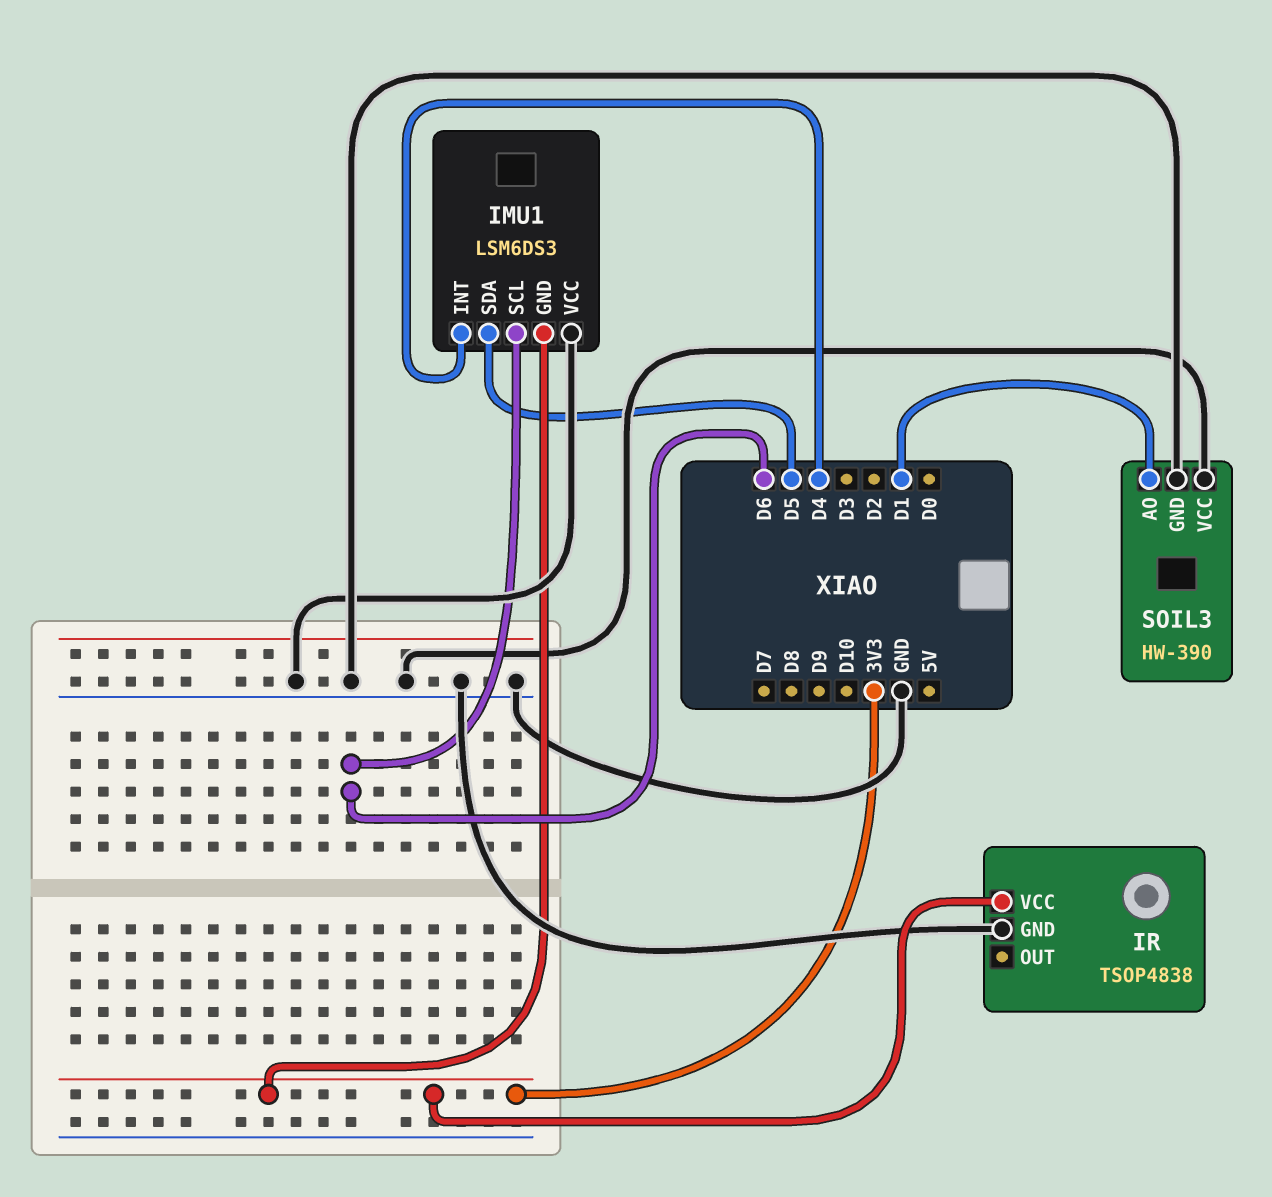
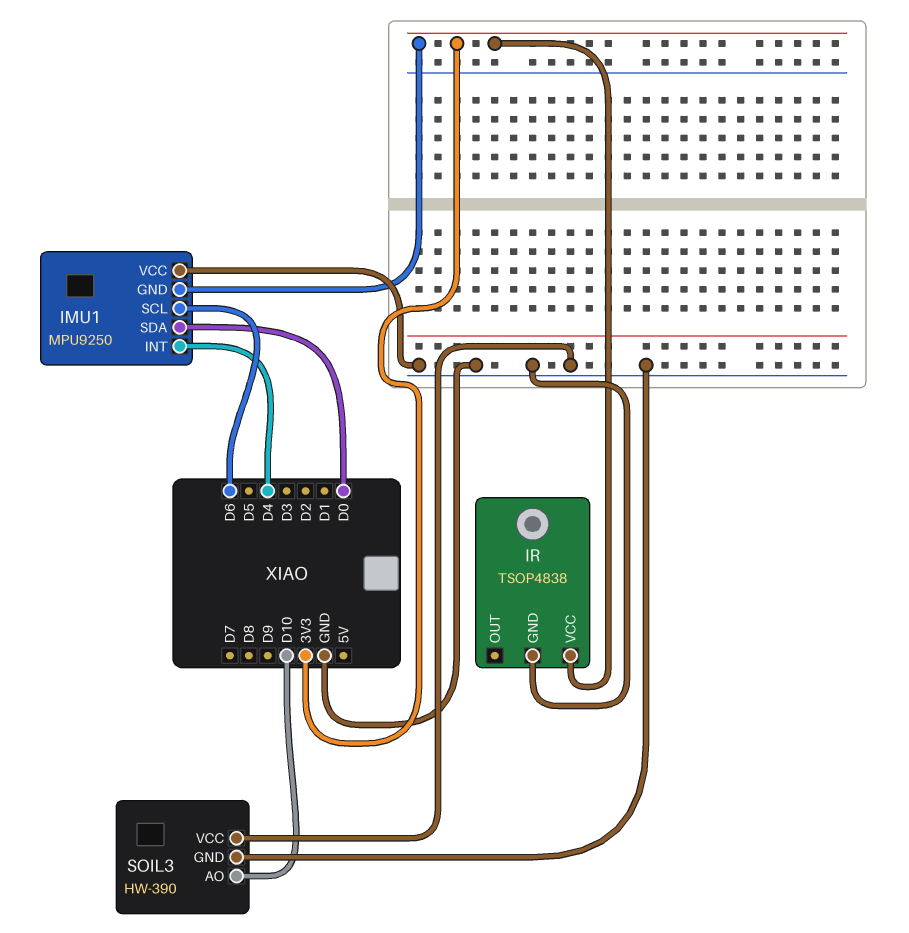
IMU1: LSM6DS3 -> MPU9250
IMU1 pin SDA: D5 -> D0
SOIL3 pin AO: D1 -> D10

